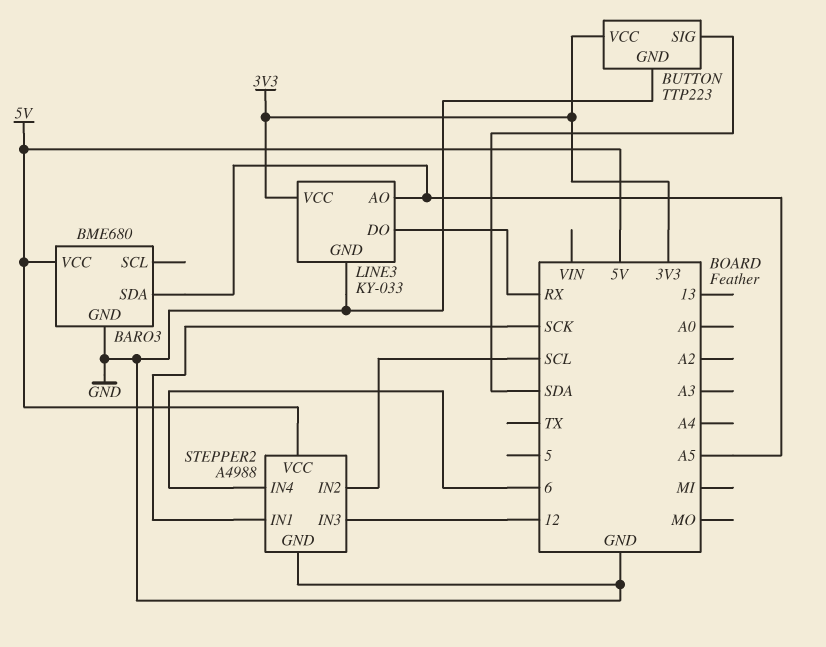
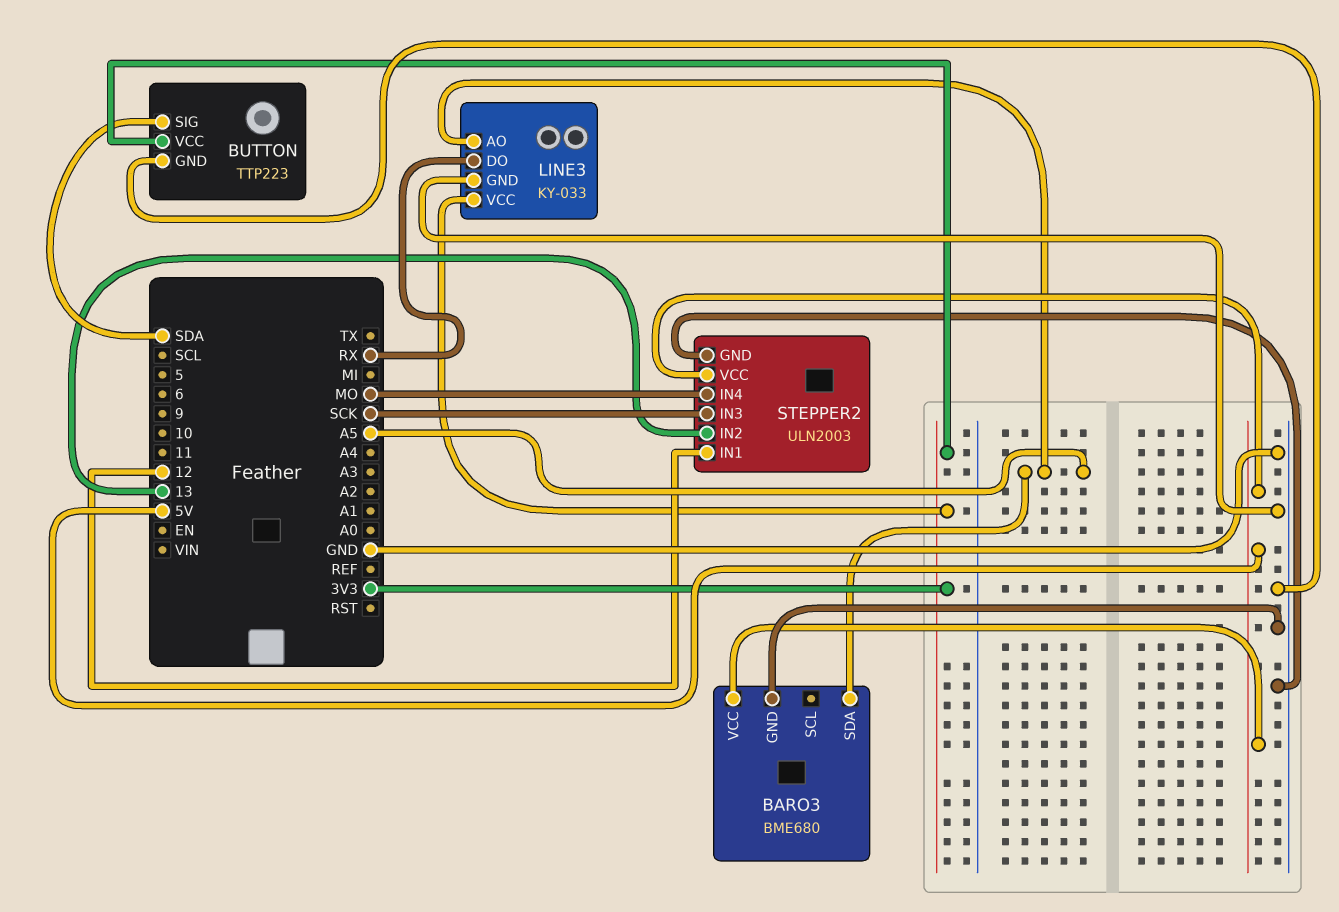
STEPPER2: A4988 -> ULN2003
STEPPER2 pin IN1: SCK -> 12
STEPPER2 pin IN2: SCL -> 13
STEPPER2 pin IN3: 12 -> SCK
STEPPER2 pin IN4: 6 -> MO

